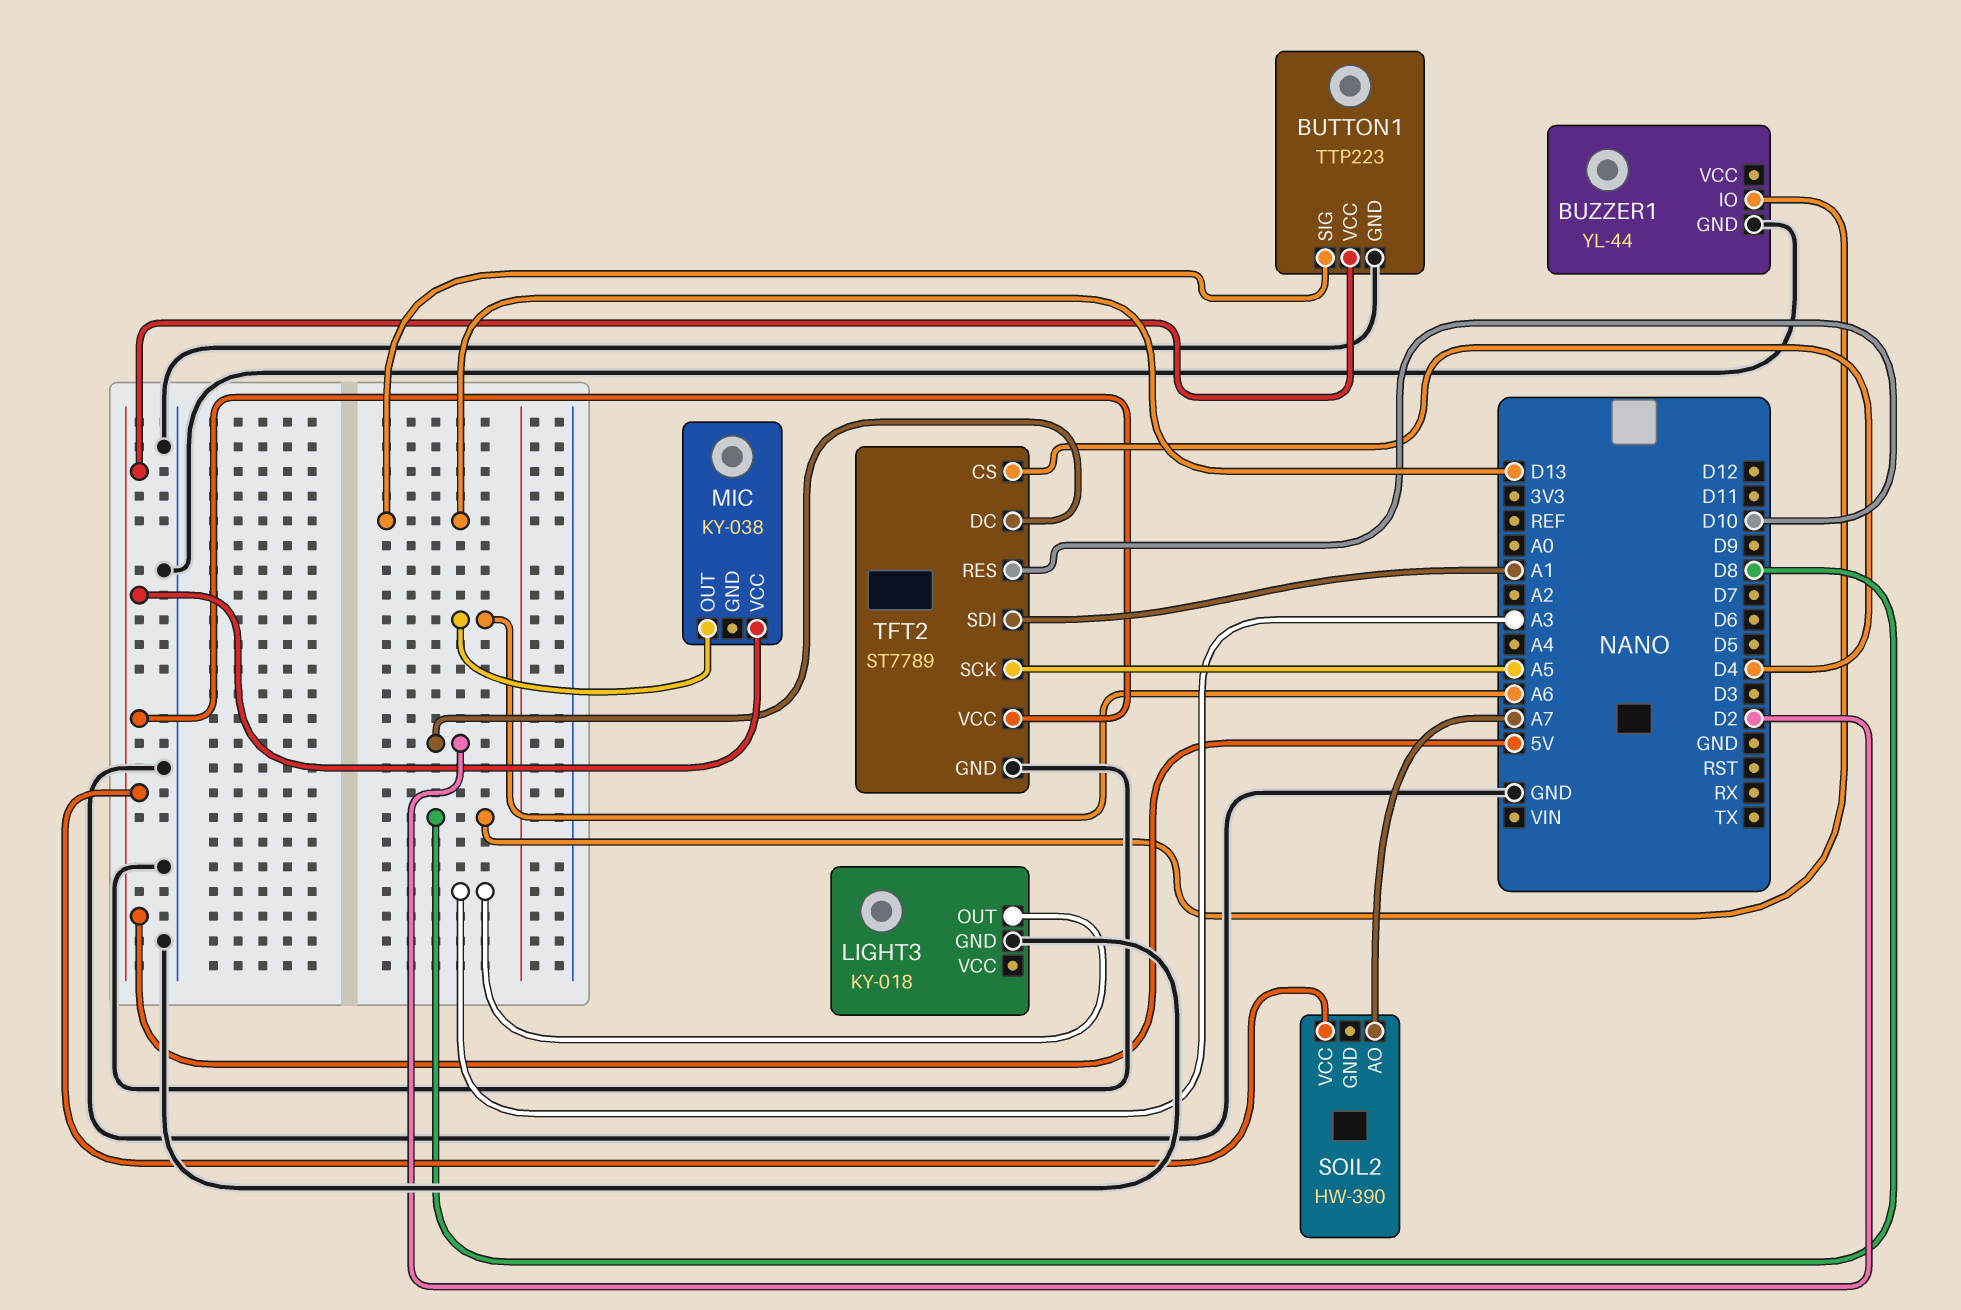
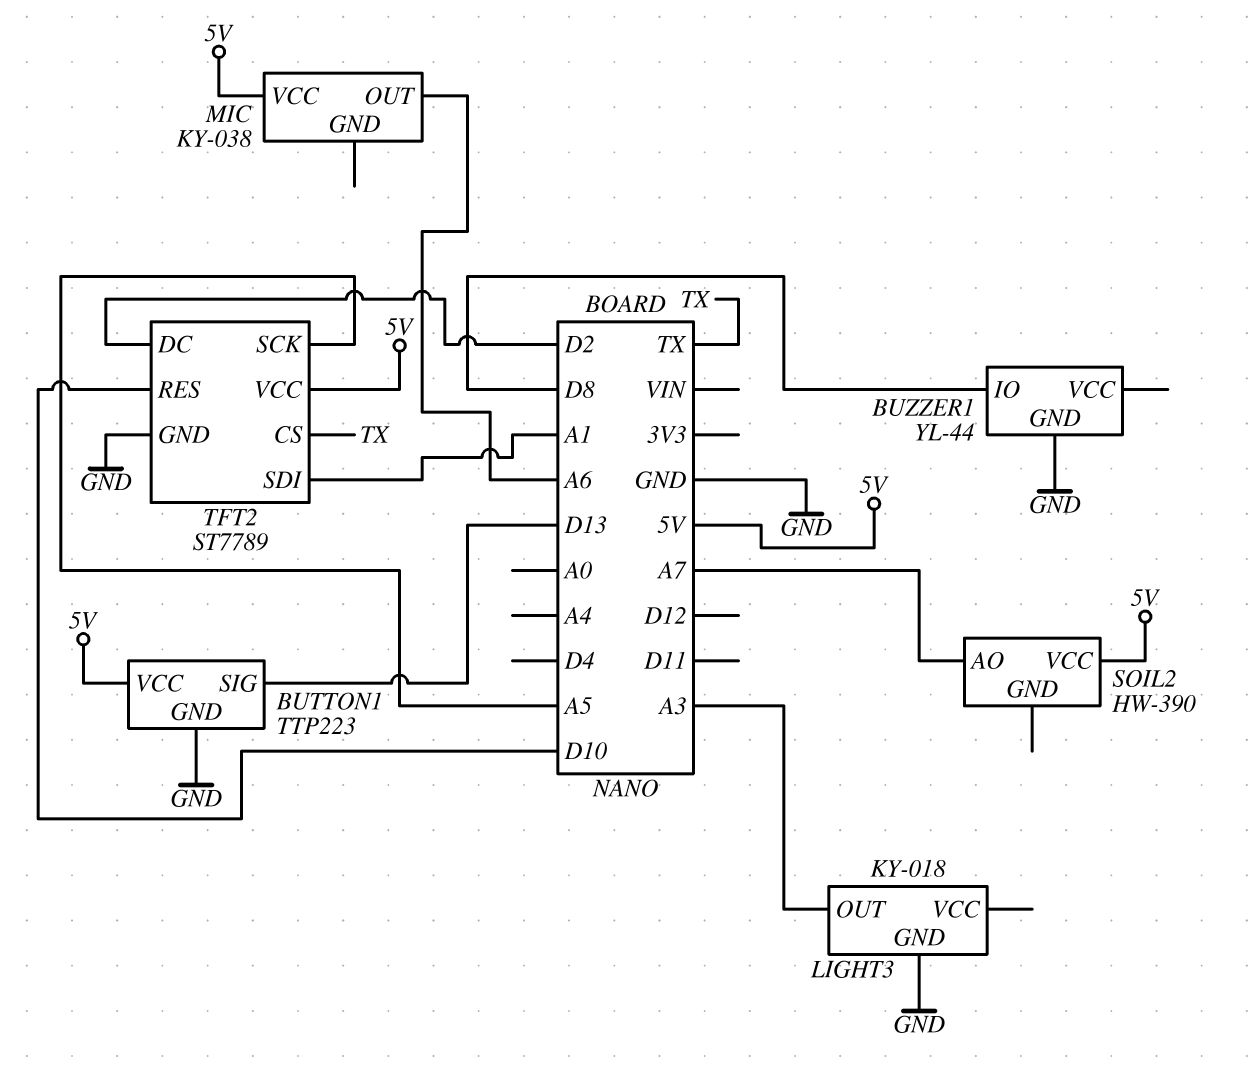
TFT2 pin CS: D4 -> TX

